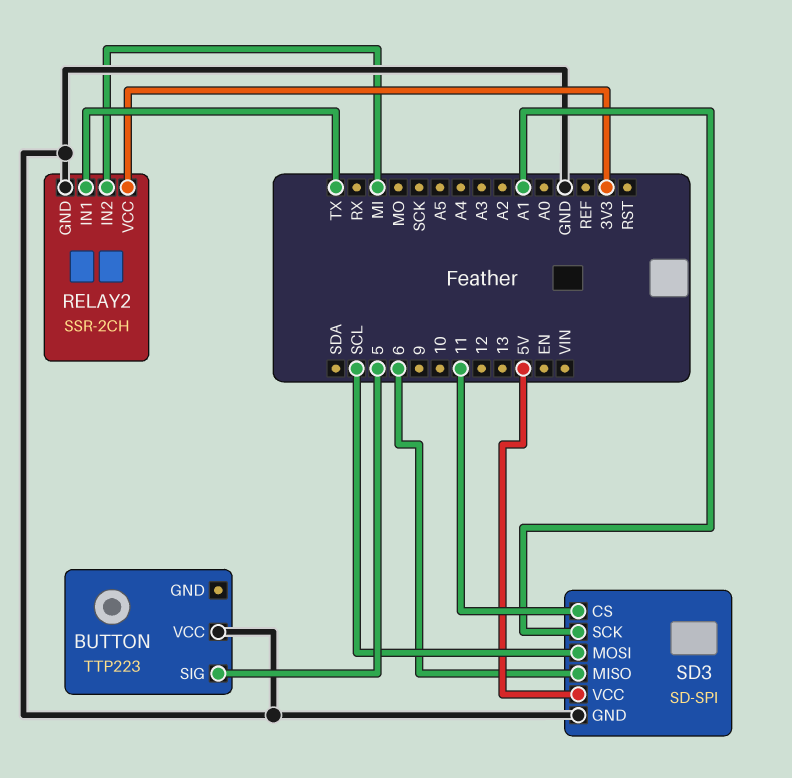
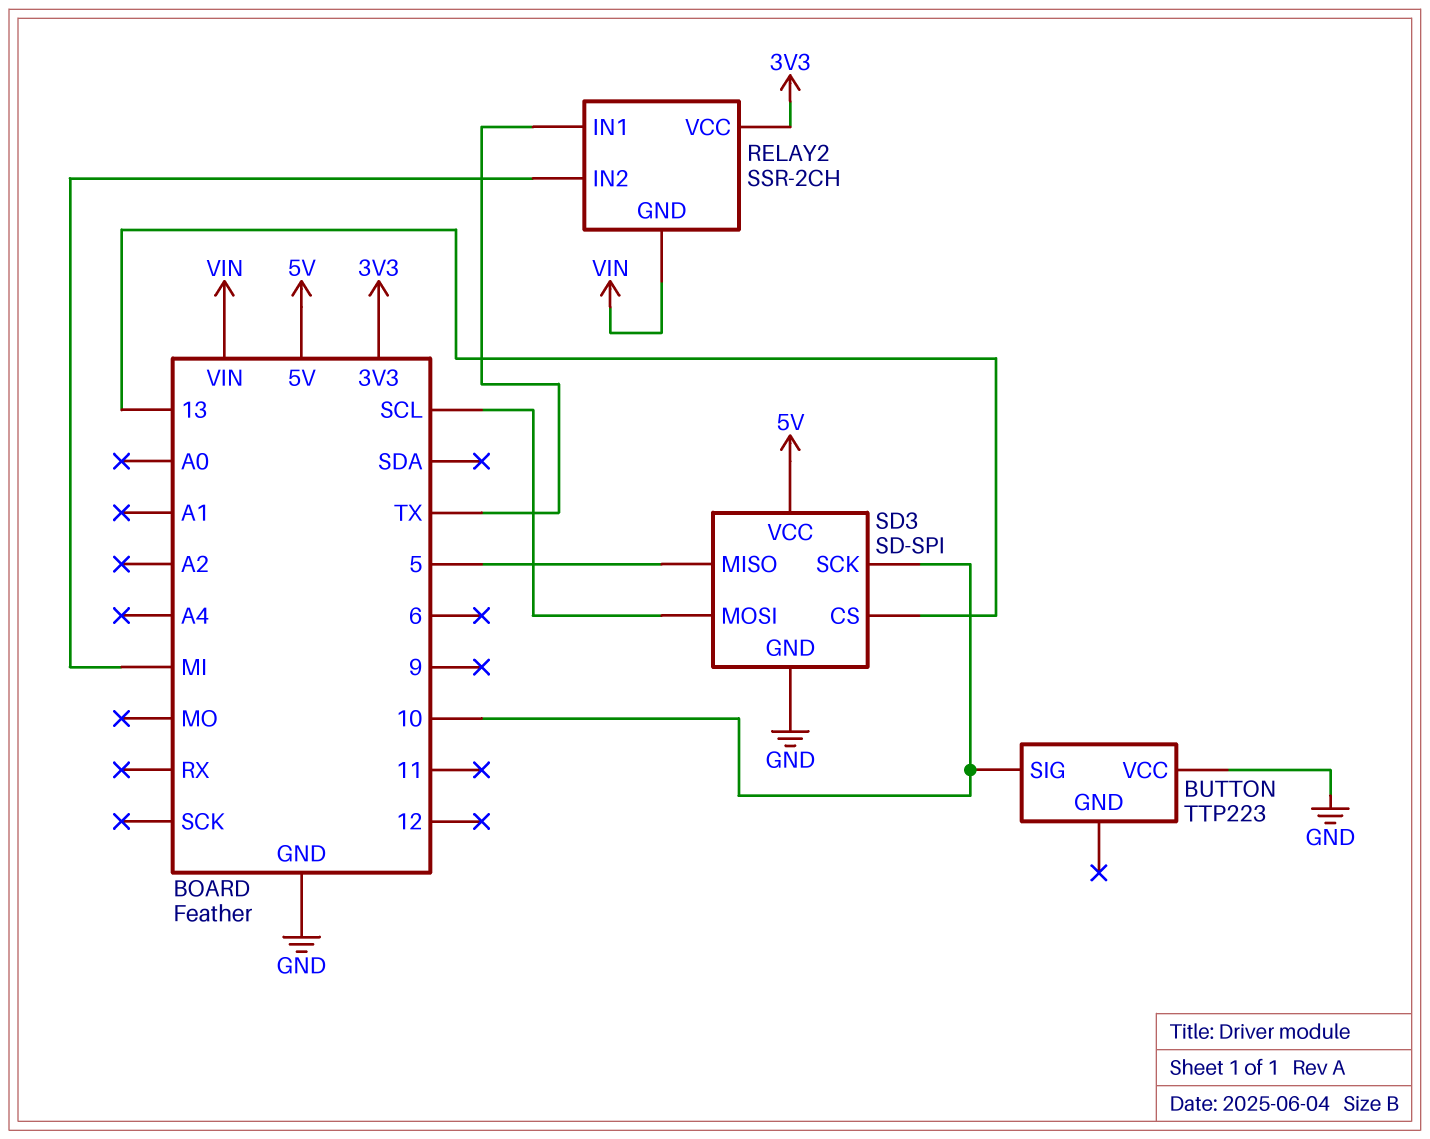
BUTTON pin SIG: 5 -> 10
RELAY2 pin GND: GND -> VIN
SD3 pin CS: 11 -> 13
SD3 pin MISO: 6 -> 5
SD3 pin SCK: A1 -> 10

